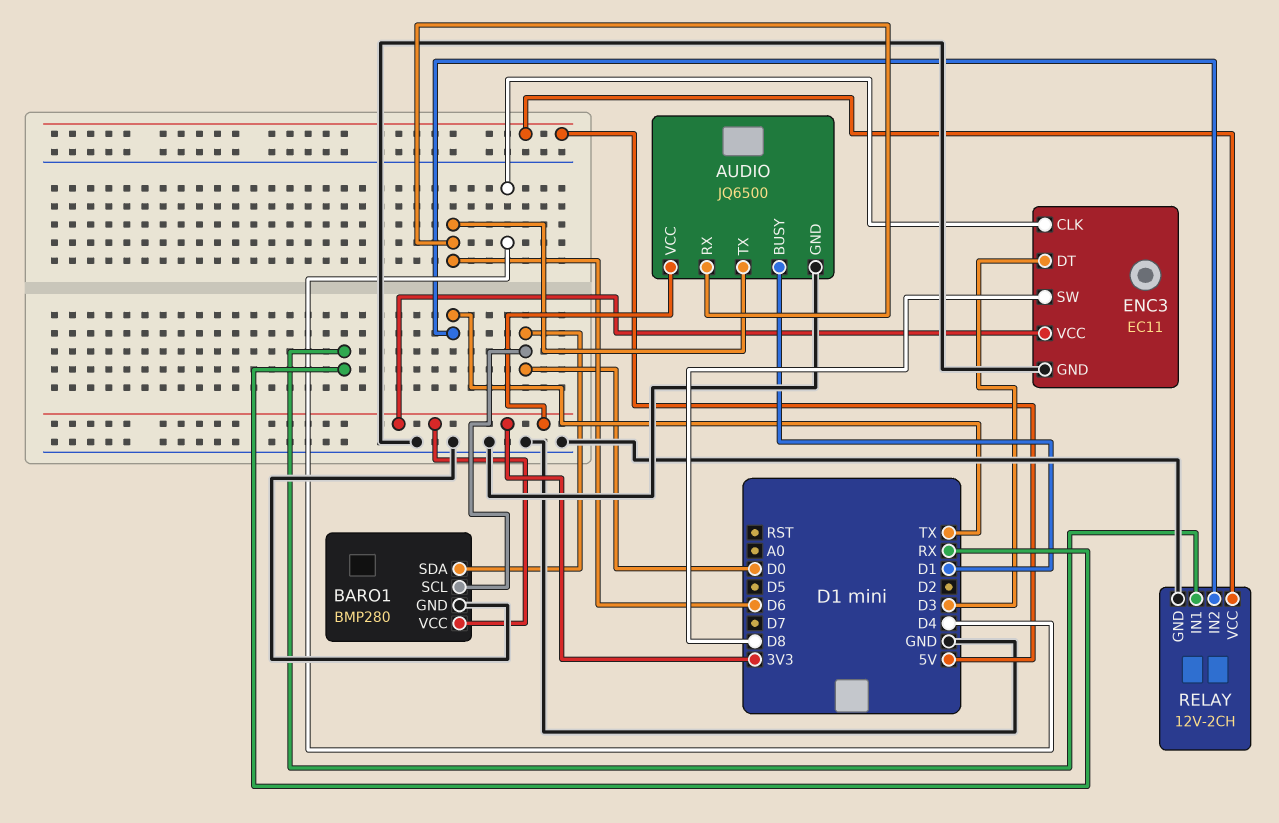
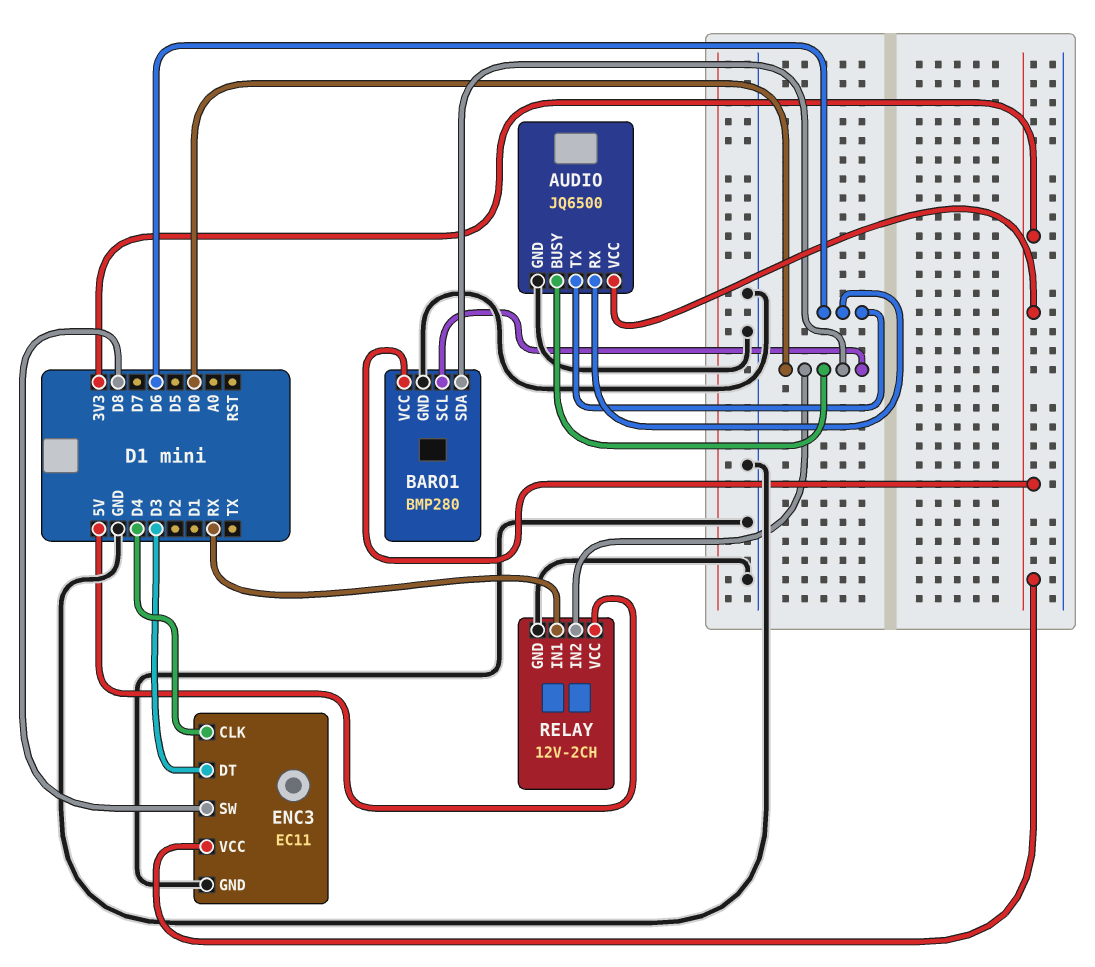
AUDIO pin BUSY: D1 -> D0
RELAY pin IN2: TX -> D0

